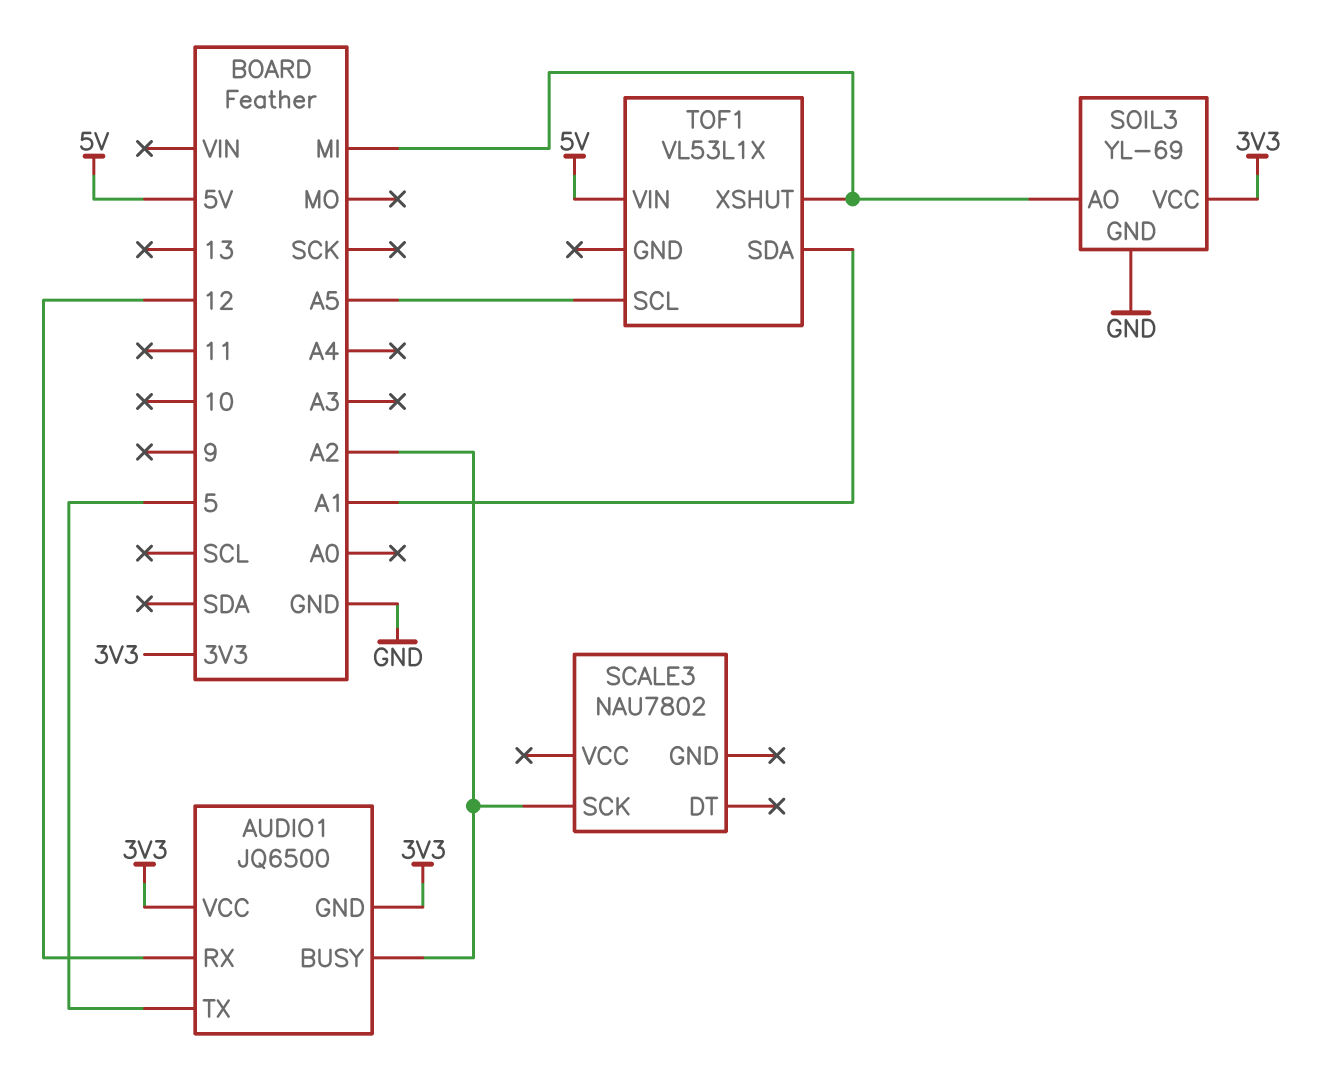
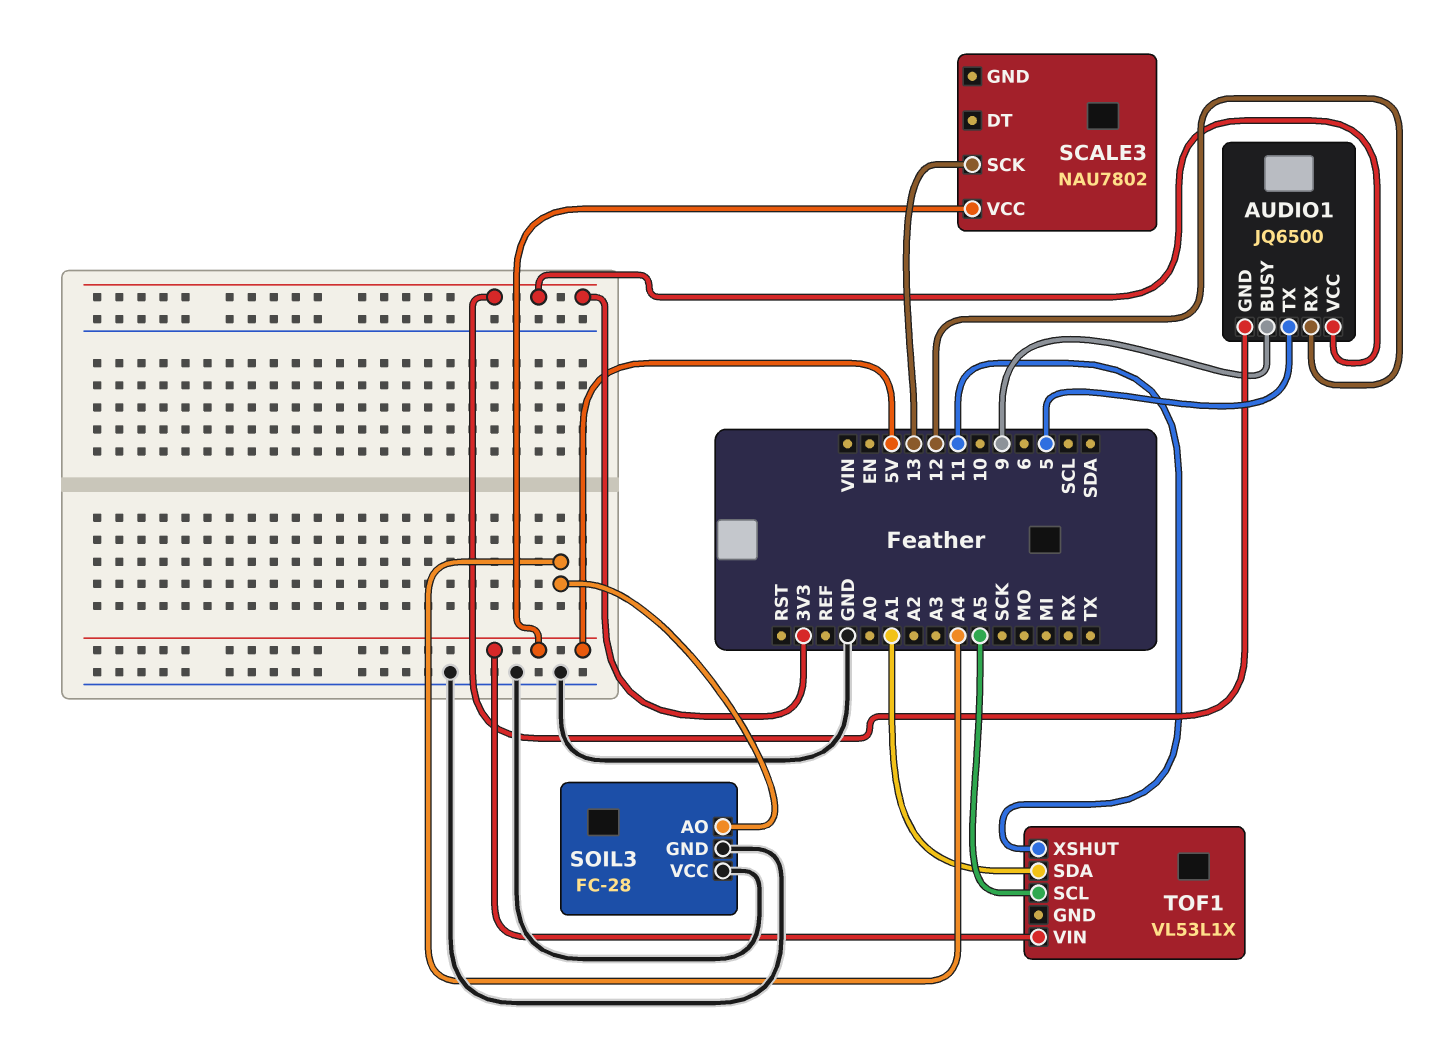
AUDIO1 pin BUSY: A2 -> 9
SCALE3 pin SCK: A2 -> 13
SCALE3 pin VCC: none -> 5V
SOIL3: YL-69 -> FC-28
SOIL3 pin AO: MI -> A4
SOIL3 pin VCC: 3V3 -> GND
TOF1 pin XSHUT: MI -> 11

